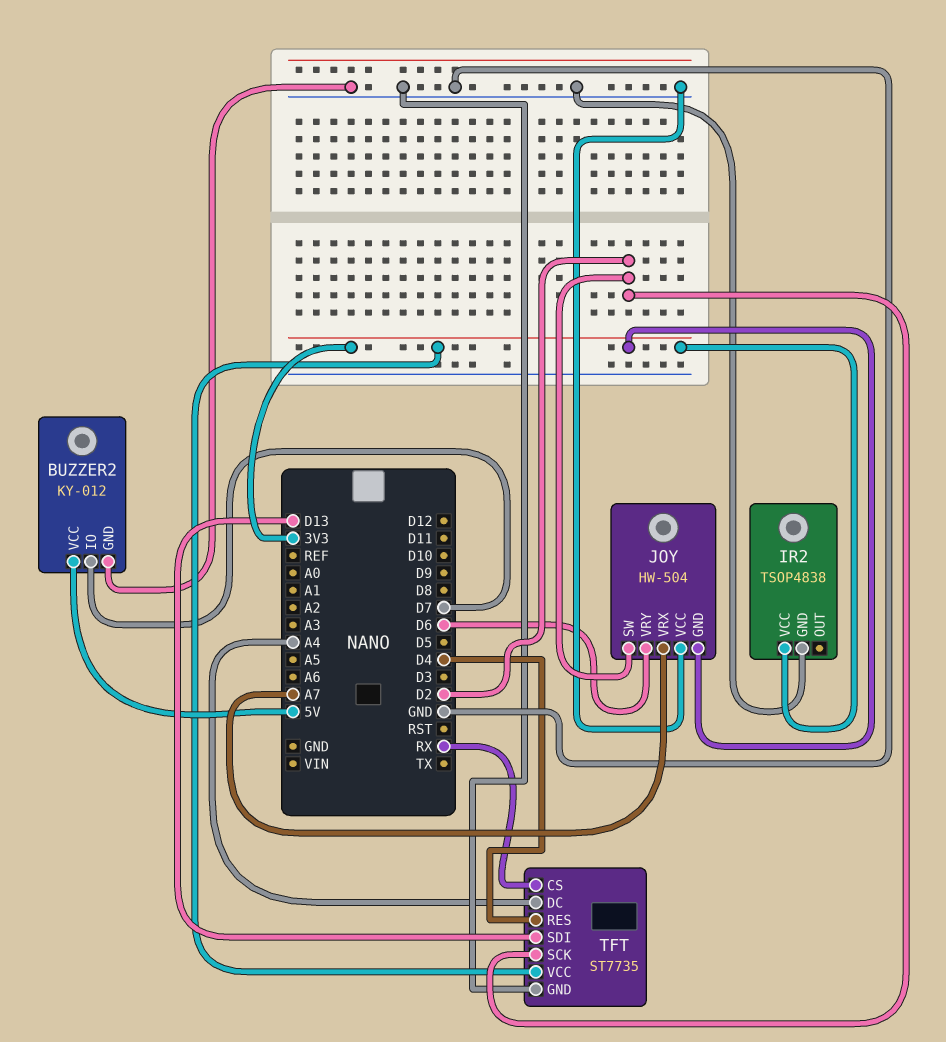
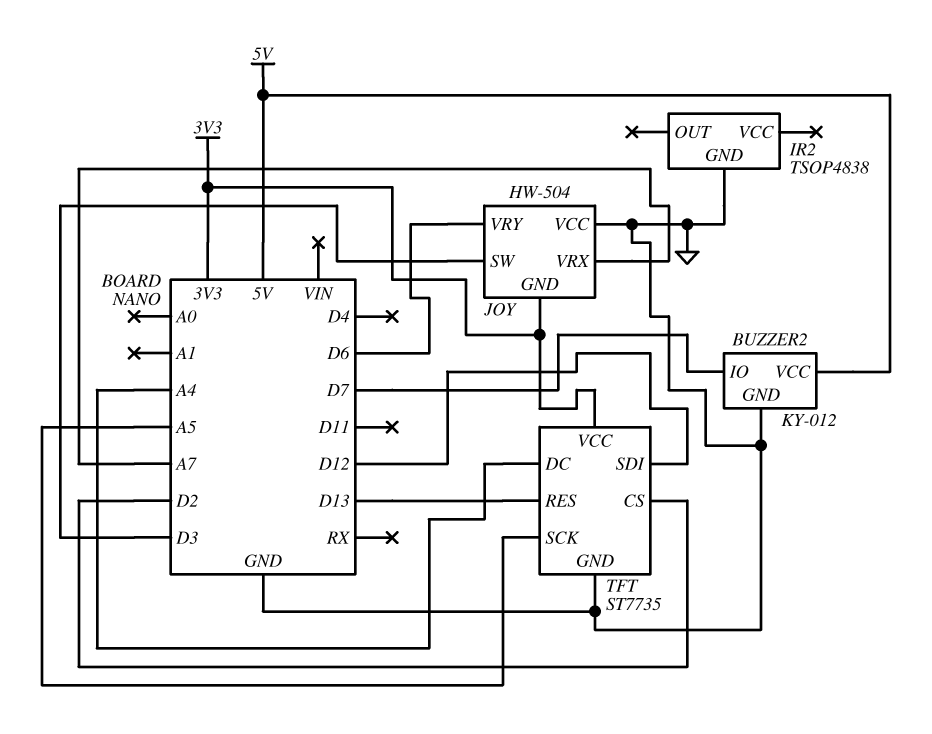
IR2 pin VCC: 3V3 -> none
JOY pin SW: D2 -> D3
TFT pin CS: RX -> D2
TFT pin RES: D4 -> D13
TFT pin SCK: D2 -> A5
TFT pin SDI: D13 -> D12

